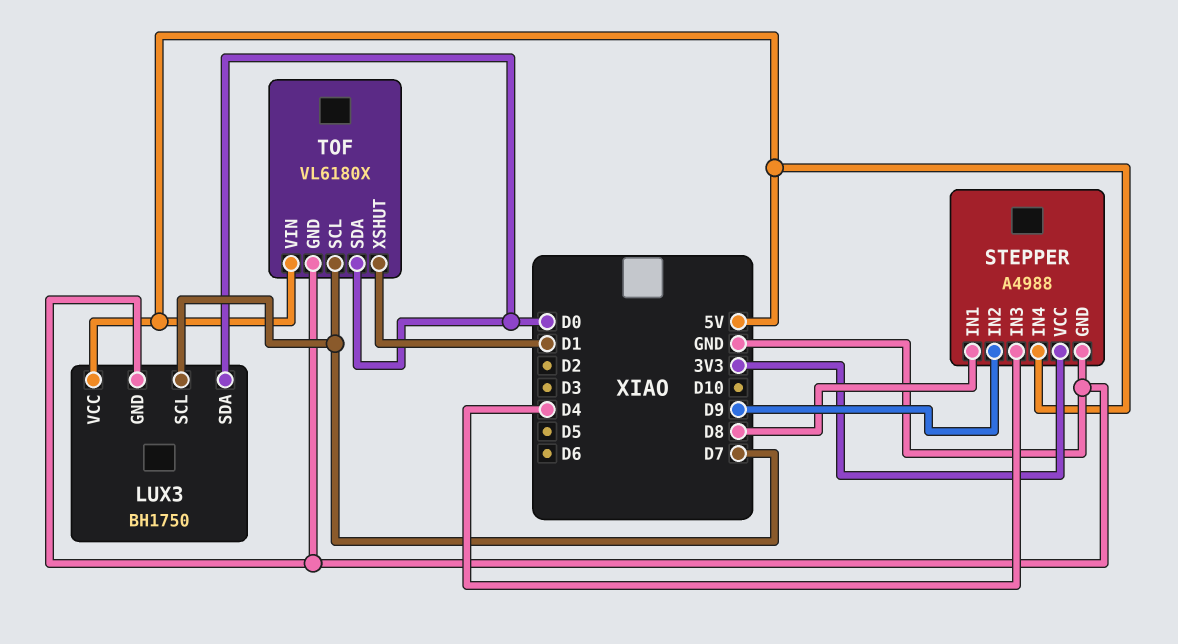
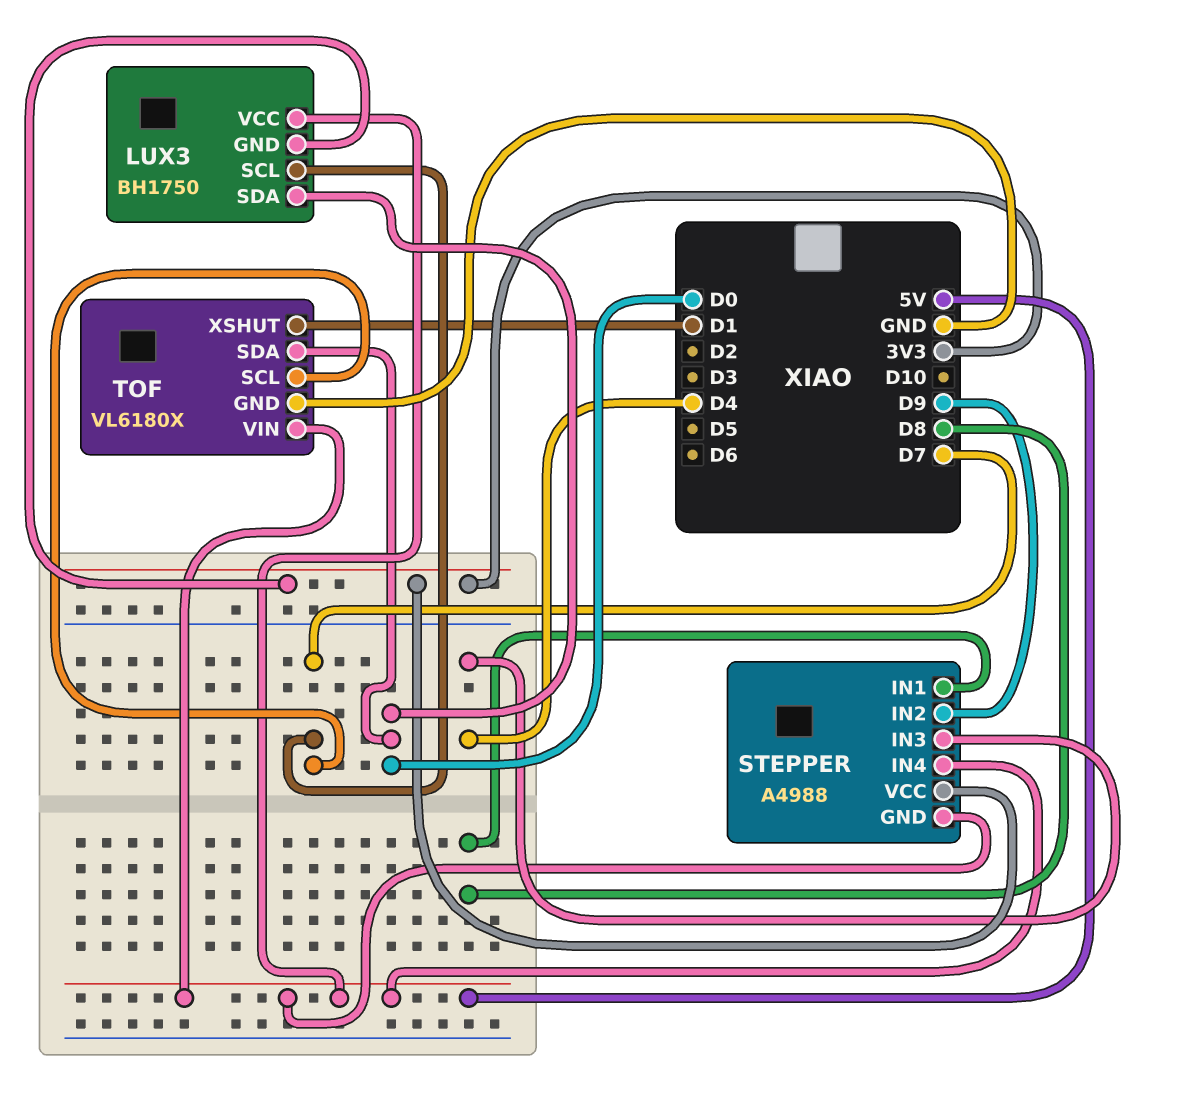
LUX3 pin GND: GND -> 3V3
STEPPER pin GND: GND -> 5V

